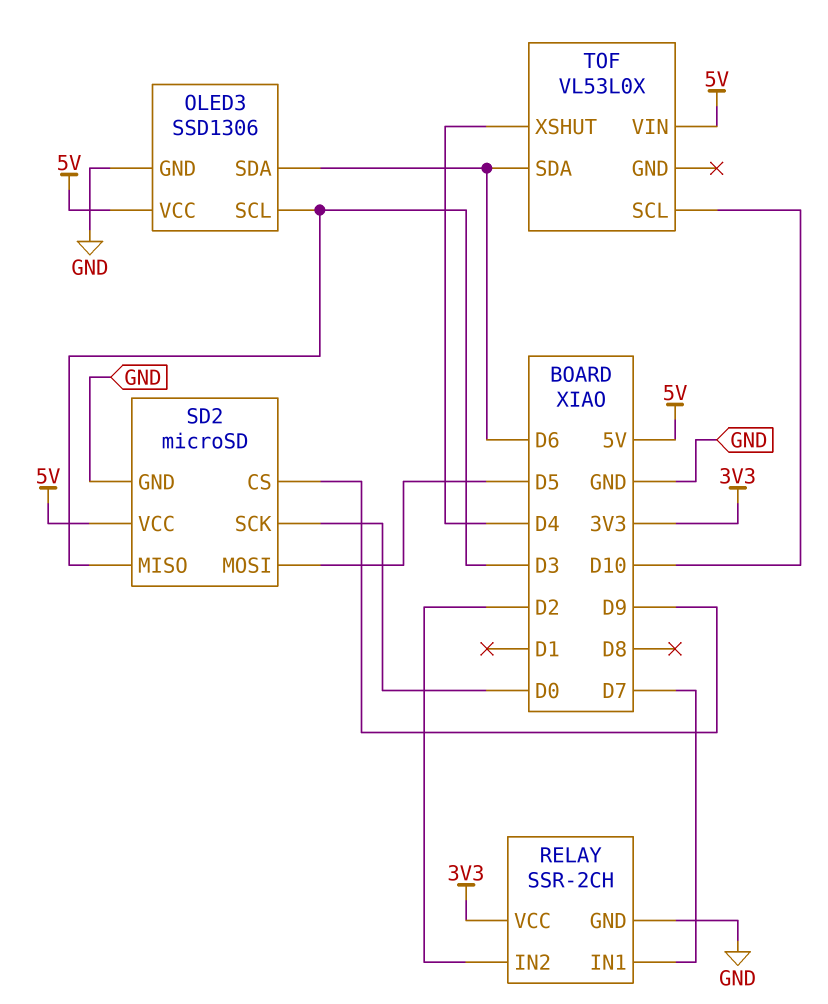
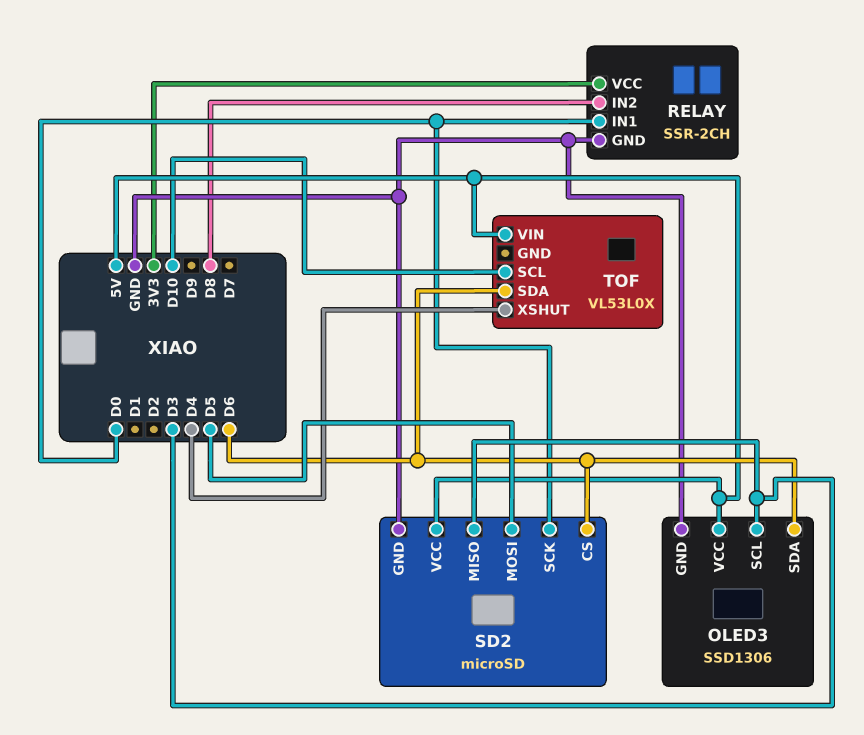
RELAY pin IN1: D7 -> D0
RELAY pin IN2: D2 -> D8
SD2 pin CS: D9 -> D6

